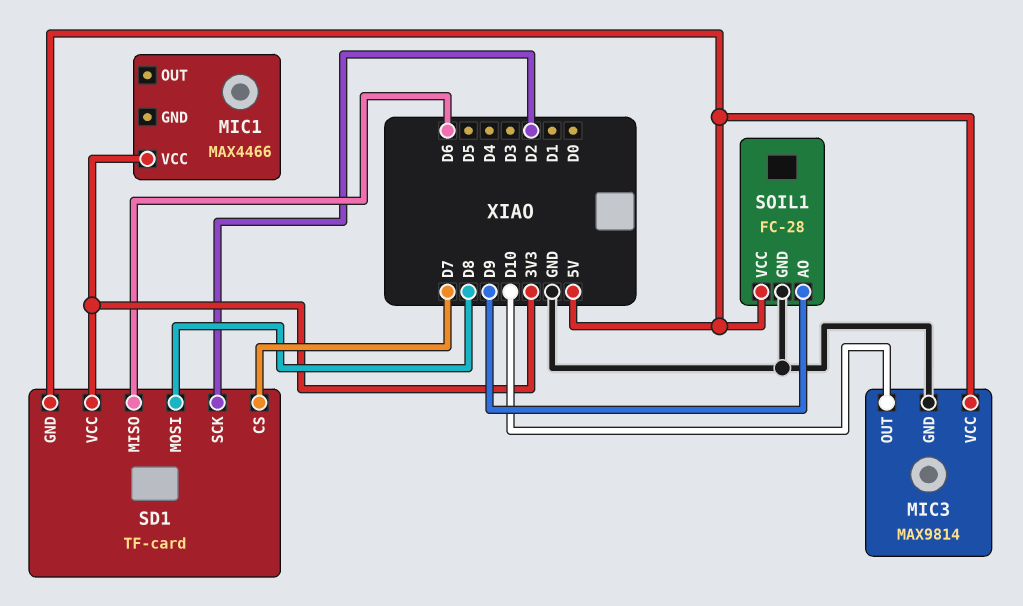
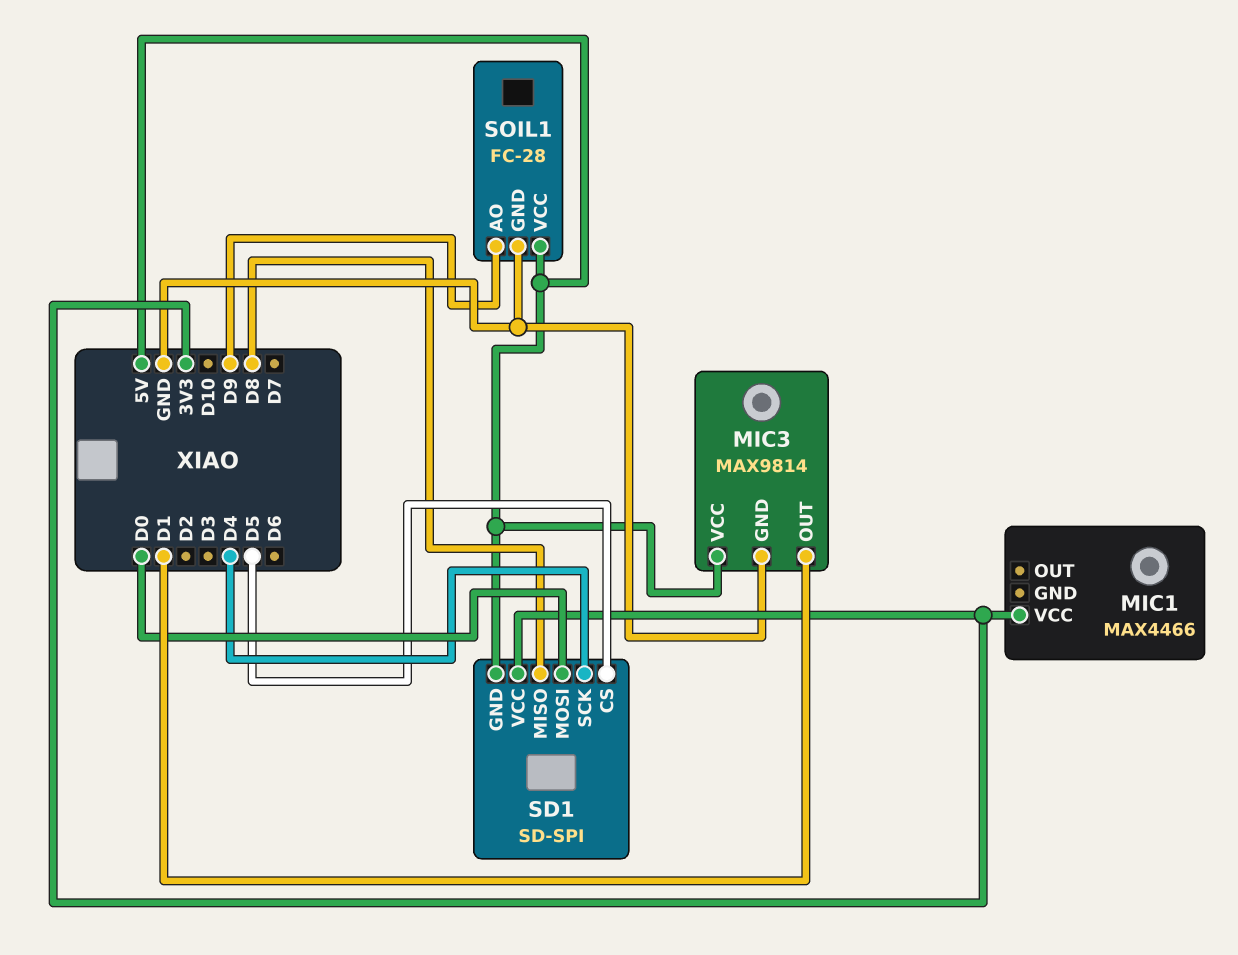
MIC3 pin OUT: D10 -> D1
SD1: TF-card -> SD-SPI
SD1 pin CS: D7 -> D5
SD1 pin MISO: D6 -> D8
SD1 pin MOSI: D8 -> D0
SD1 pin SCK: D2 -> D4

